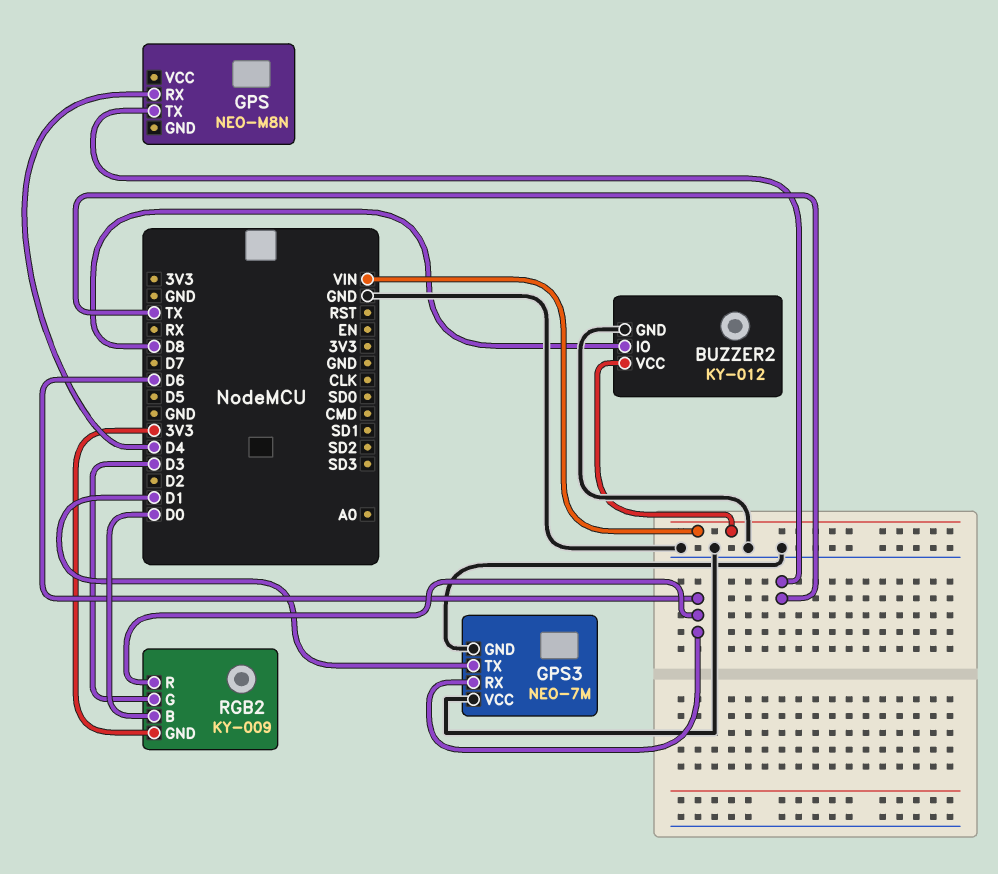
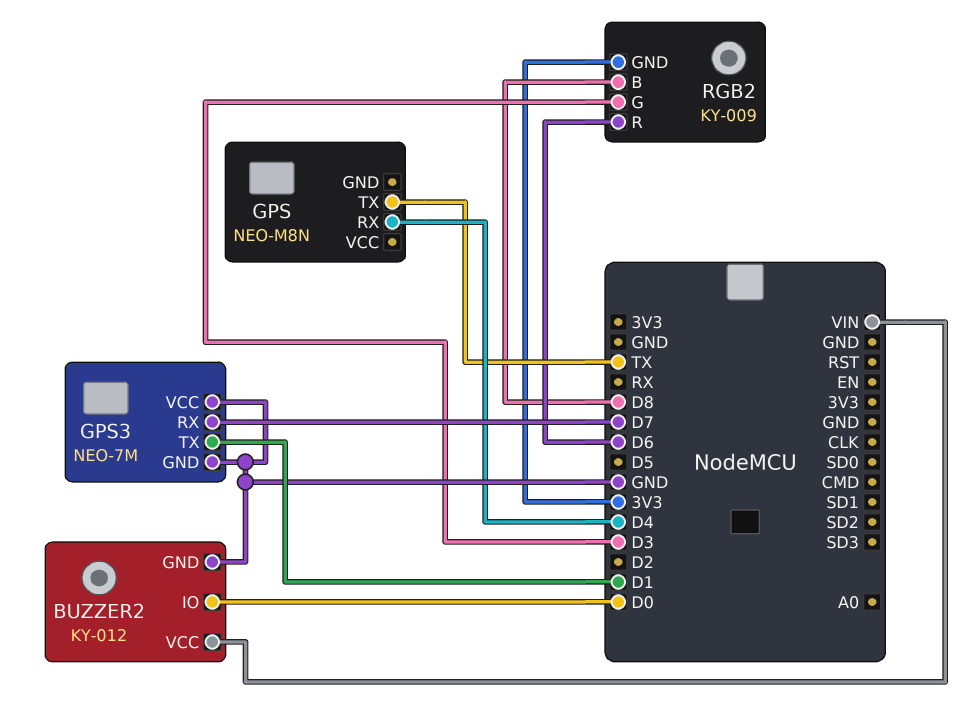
BUZZER2 pin IO: D8 -> D0
GPS3 pin RX: D6 -> D7
RGB2 pin B: D0 -> D8

